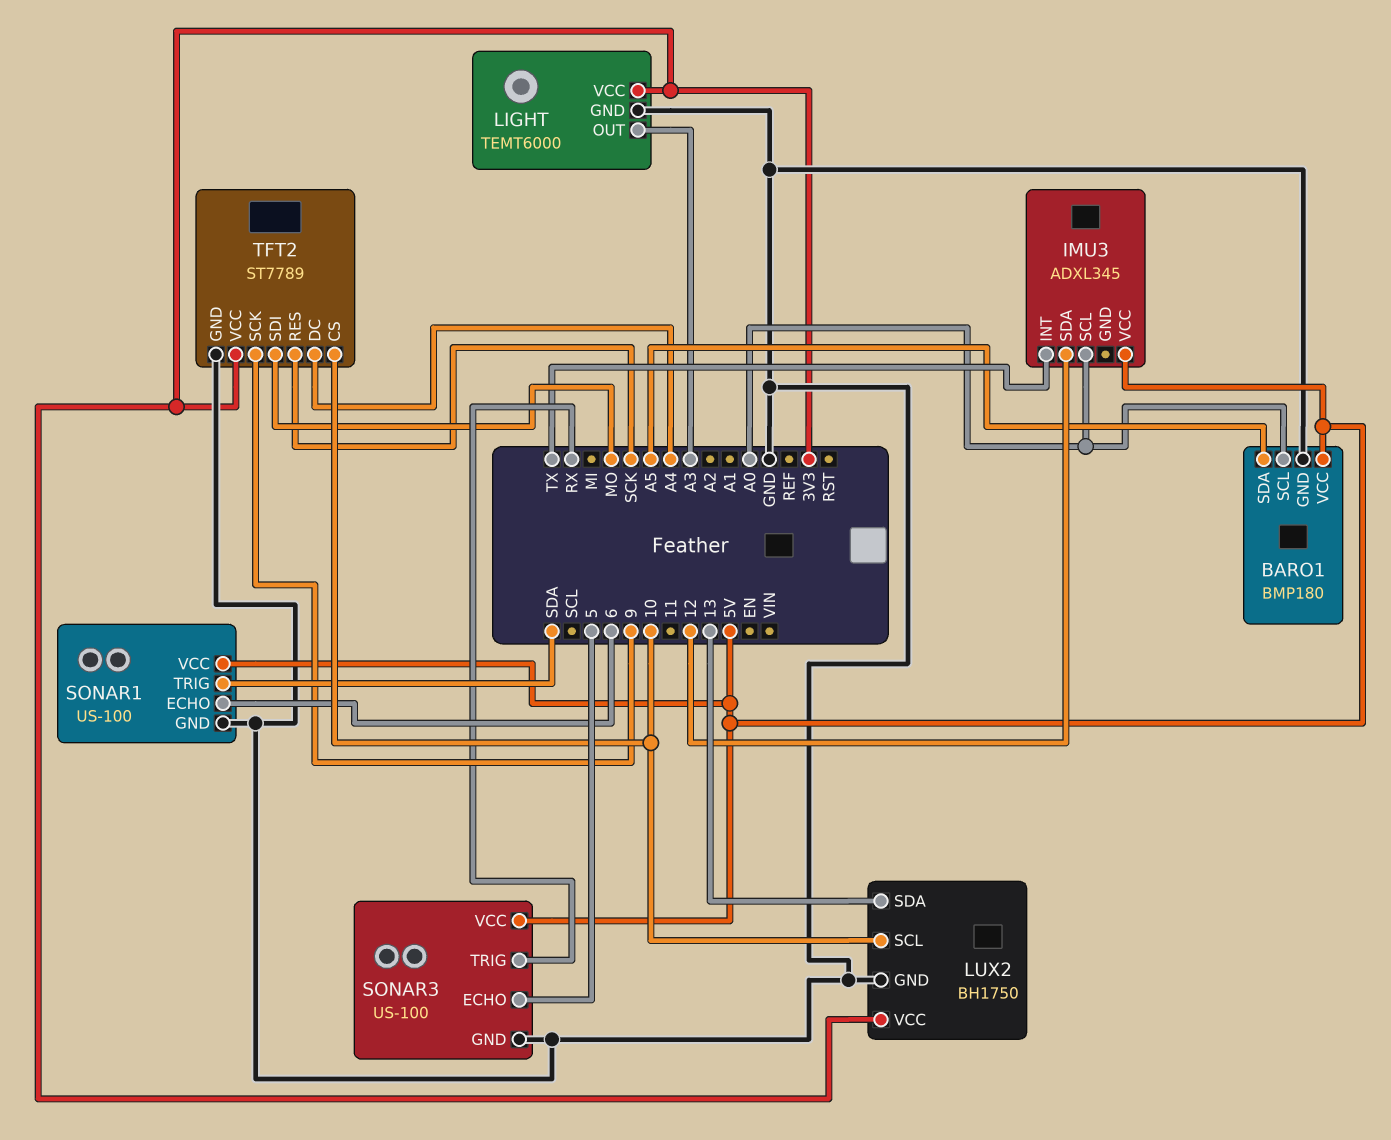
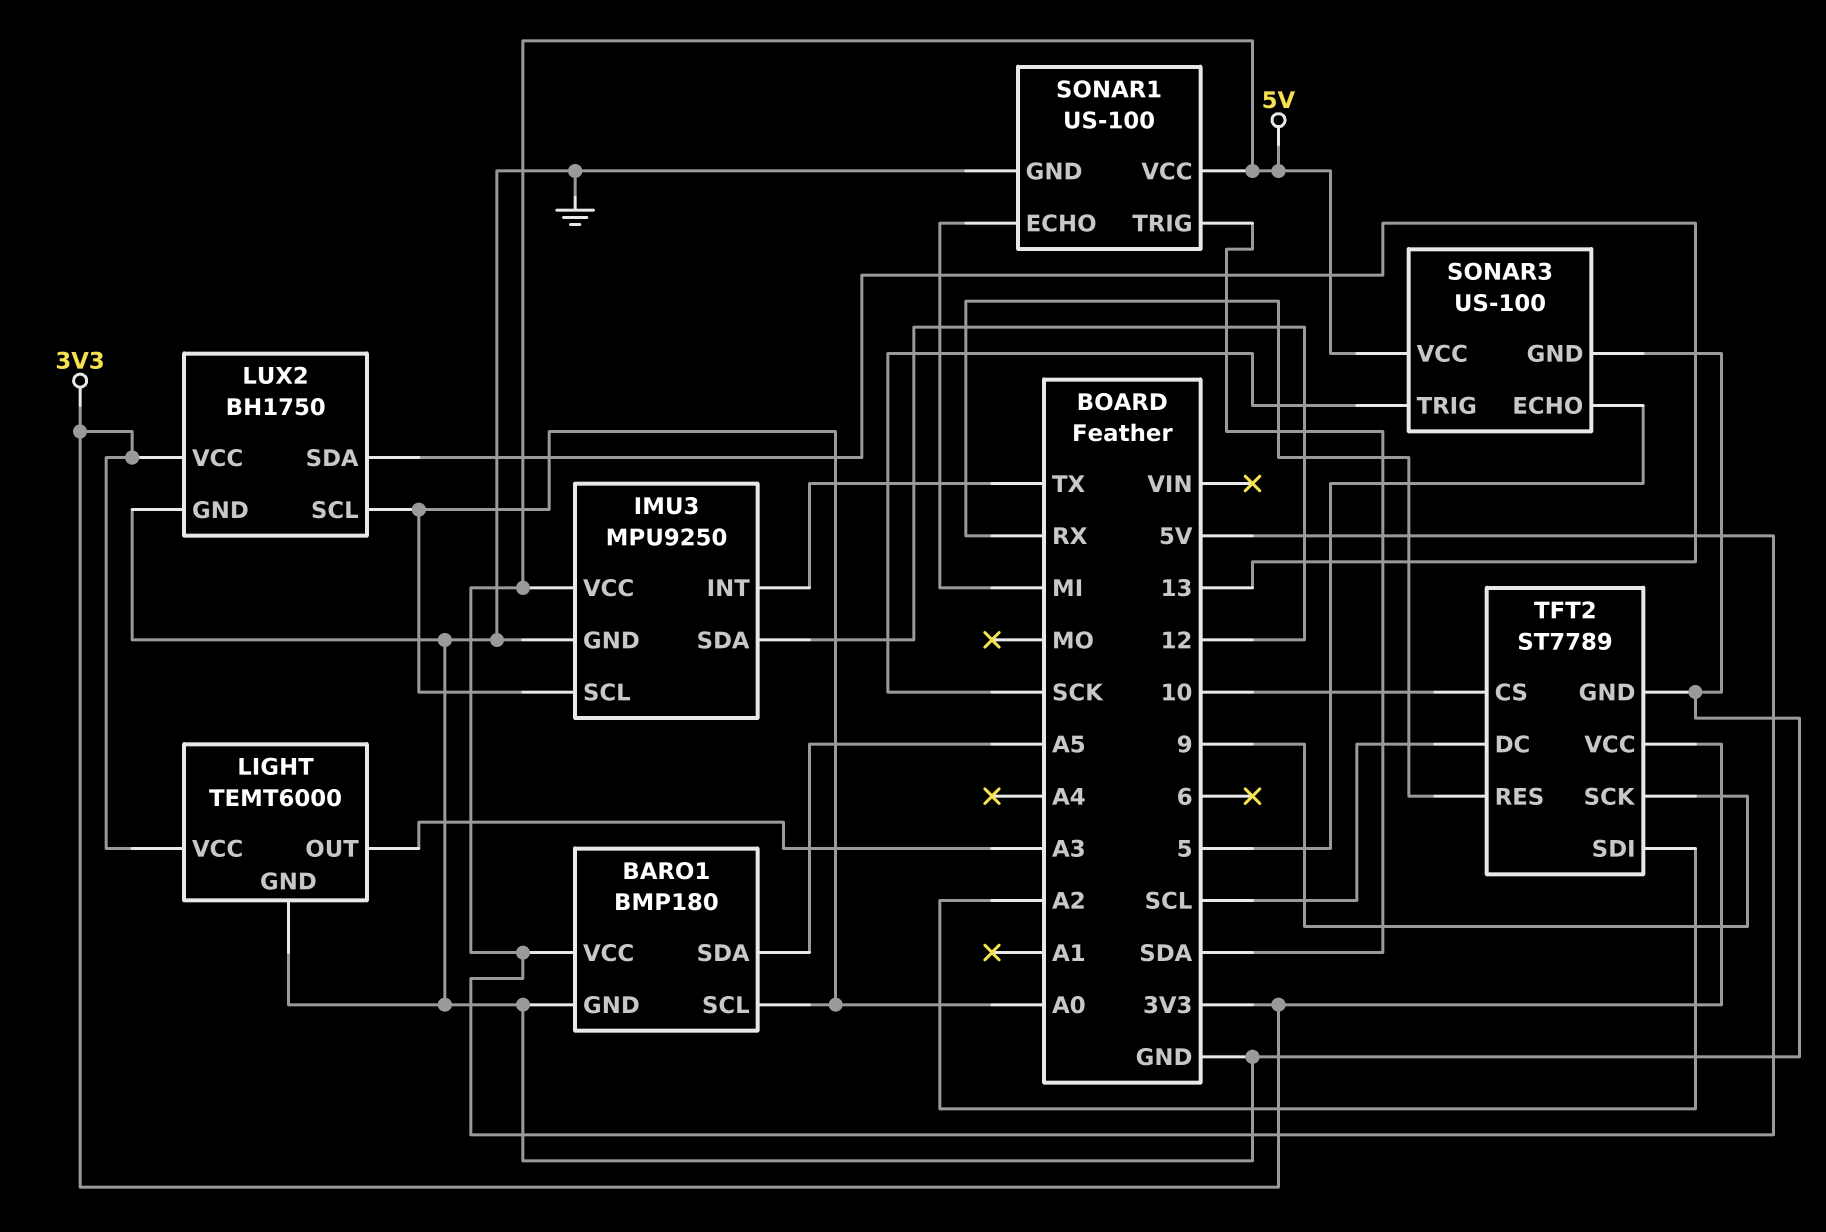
IMU3: ADXL345 -> MPU9250
IMU3 pin GND: none -> GND
LUX2 pin SCL: 10 -> A0
SONAR1 pin ECHO: 6 -> MI
SONAR3 pin TRIG: RX -> SCK
TFT2 pin DC: A4 -> SCL
TFT2 pin RES: SCK -> RX
TFT2 pin SDI: MO -> A2

